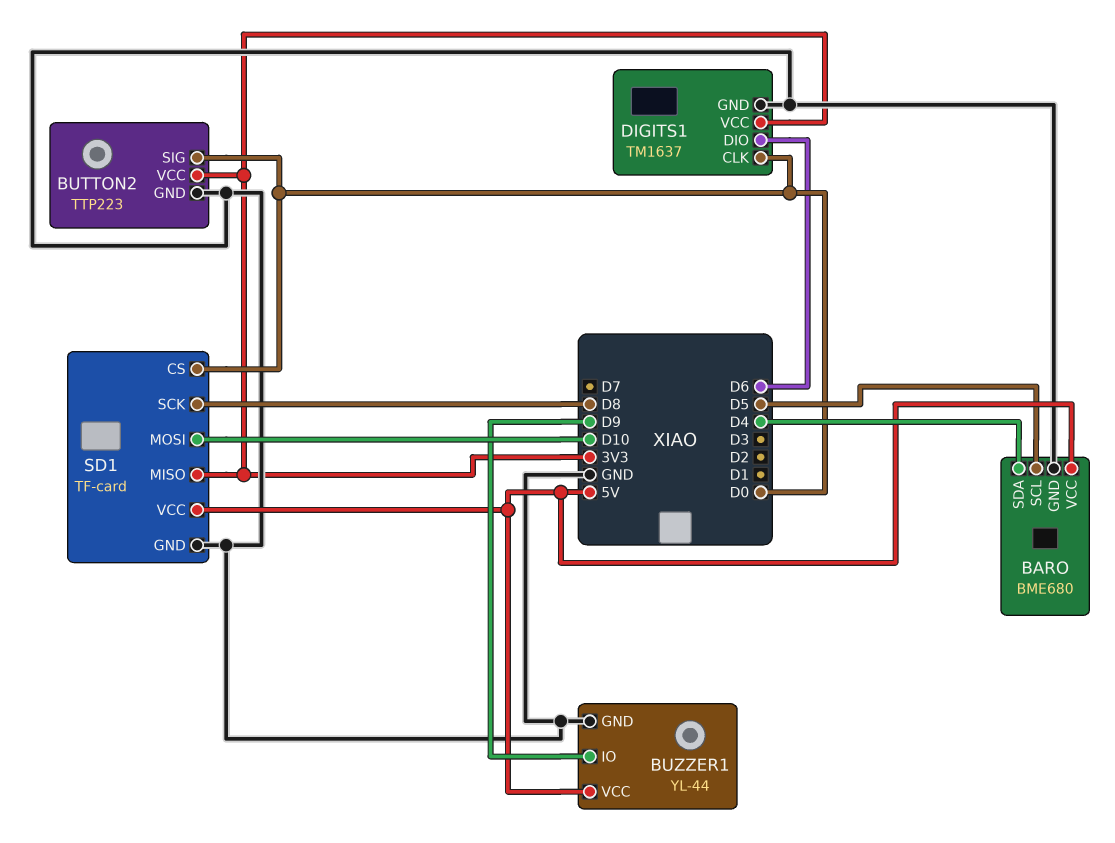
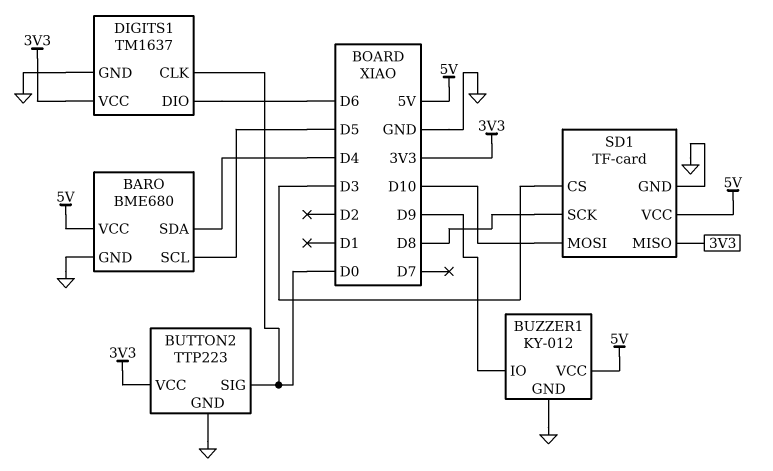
BUZZER1: YL-44 -> KY-012
SD1 pin CS: D0 -> D3

